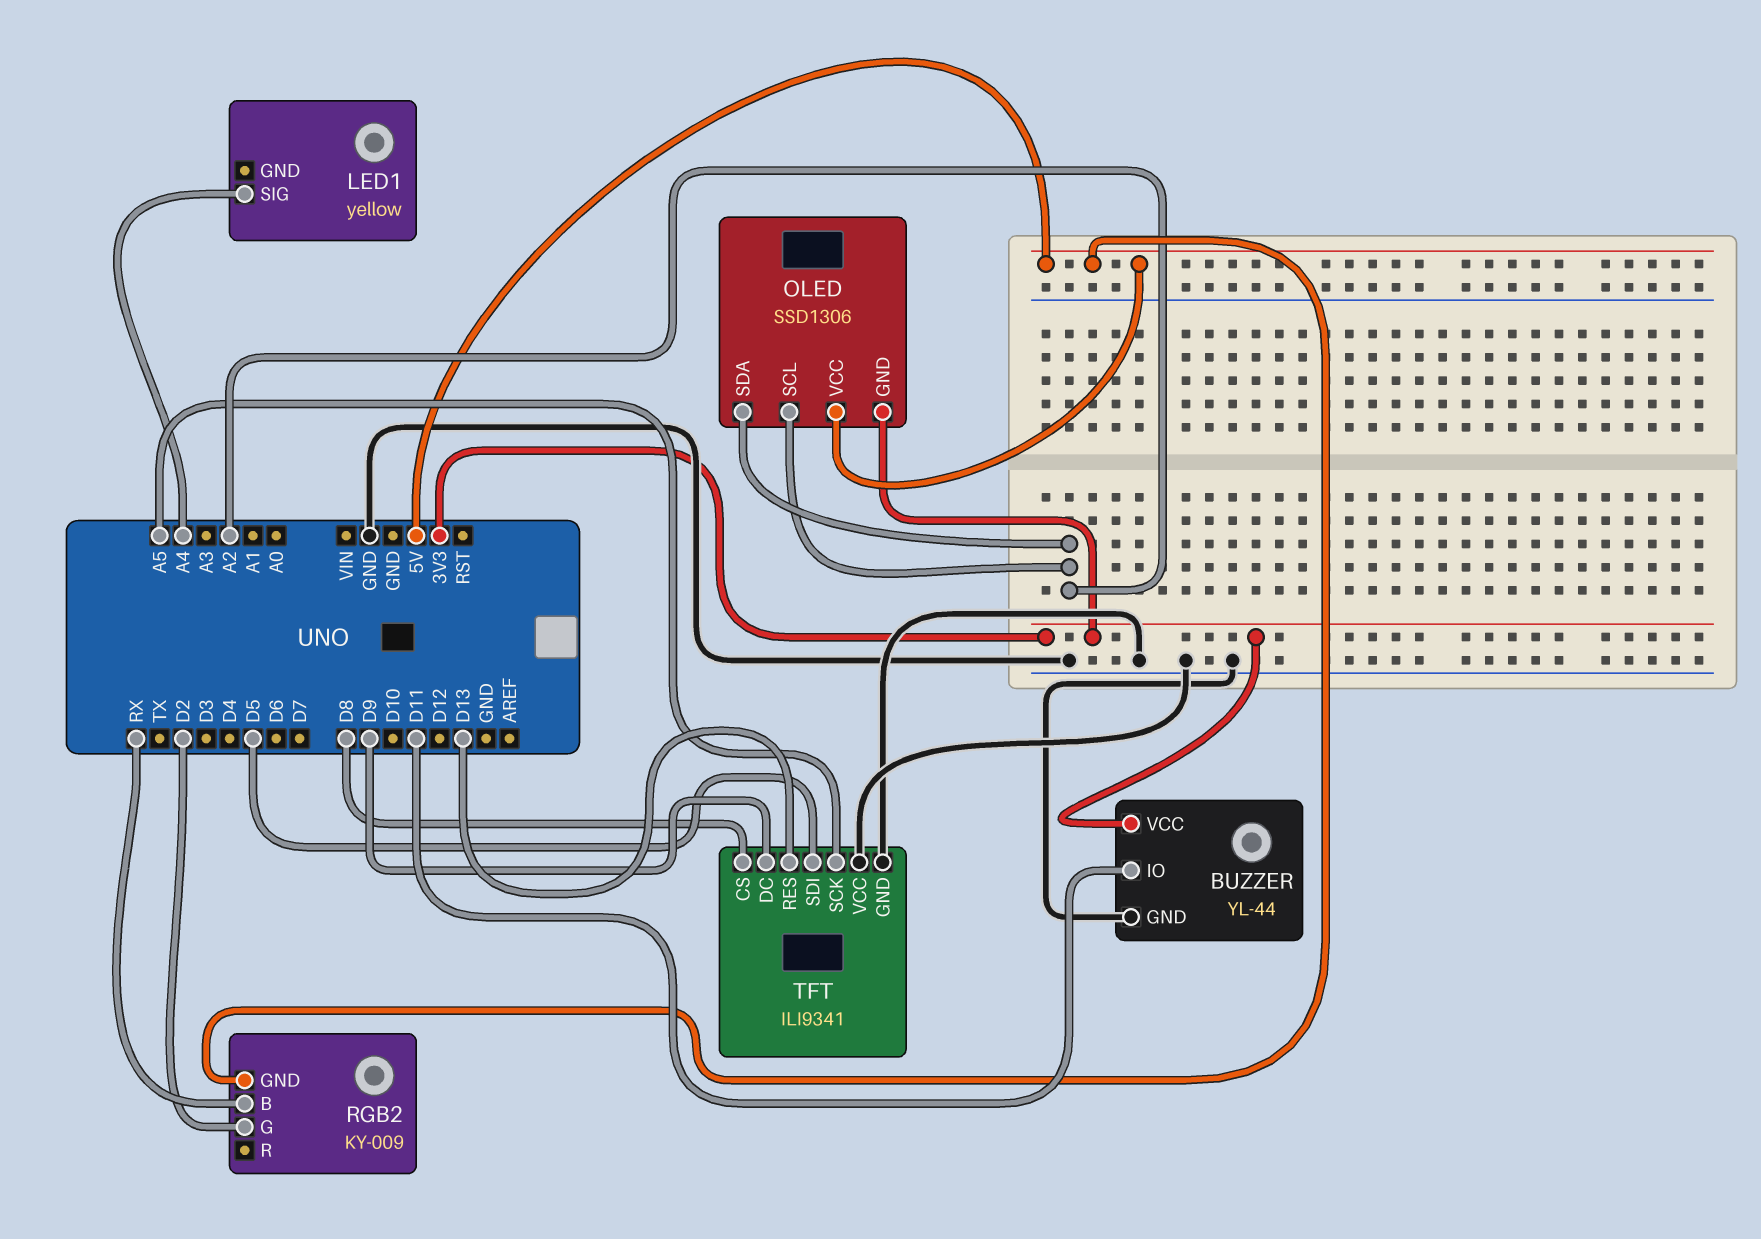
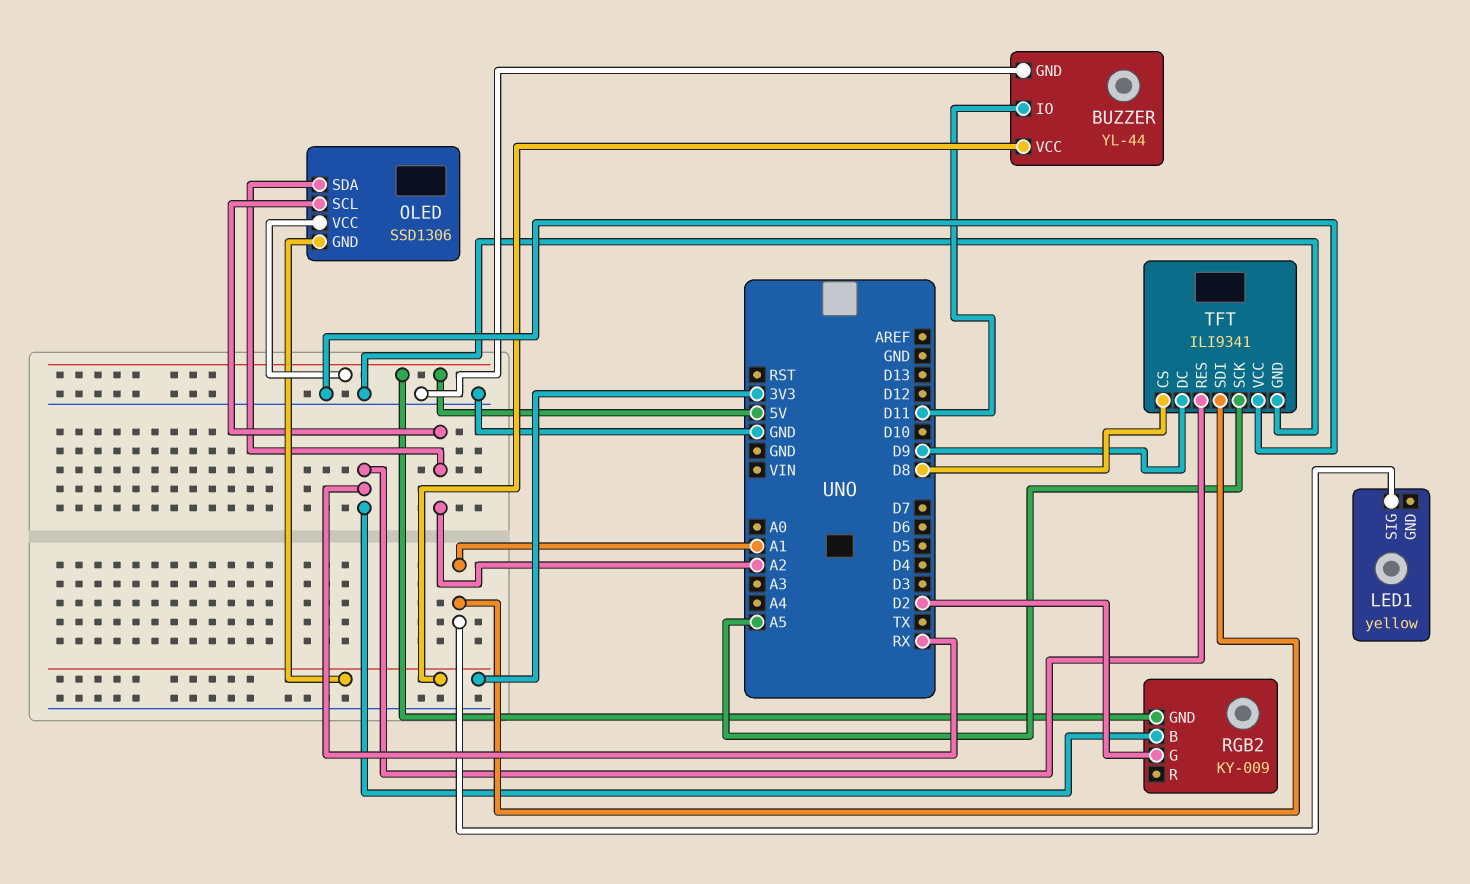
LED1 pin SIG: A4 -> A1
TFT pin RES: D13 -> RX
TFT pin SDI: D5 -> A1

